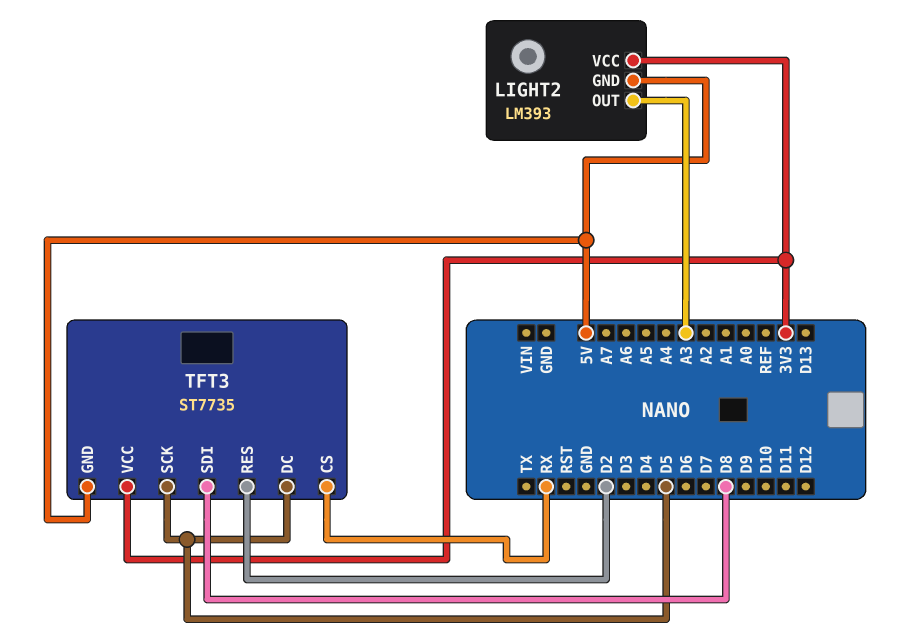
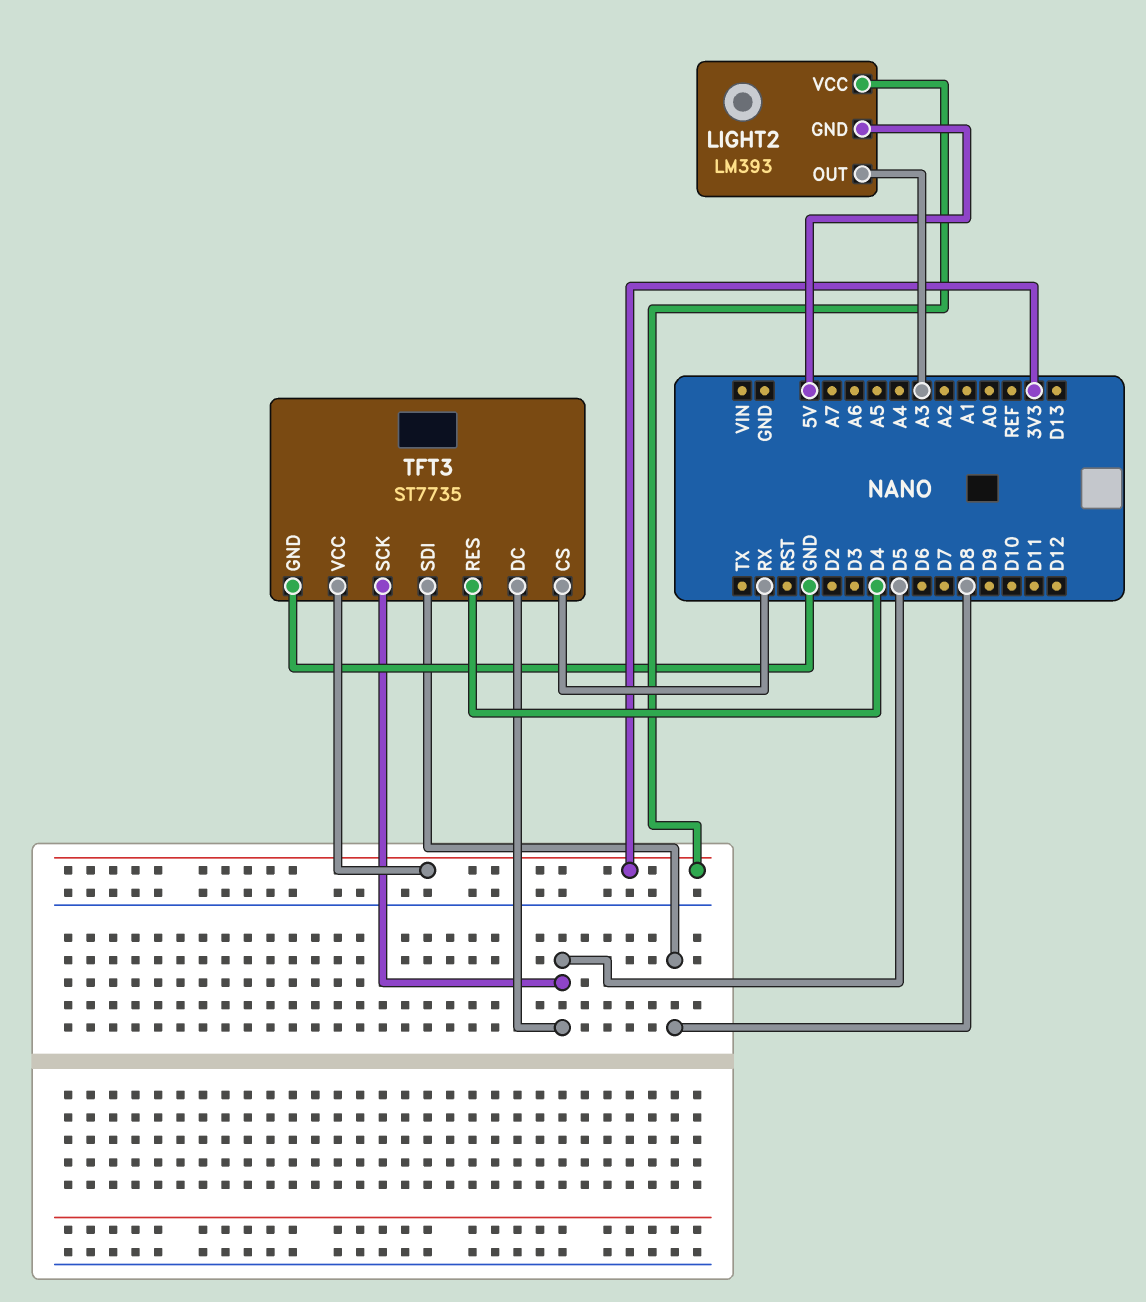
TFT3 pin GND: 5V -> GND
TFT3 pin RES: D2 -> D4

